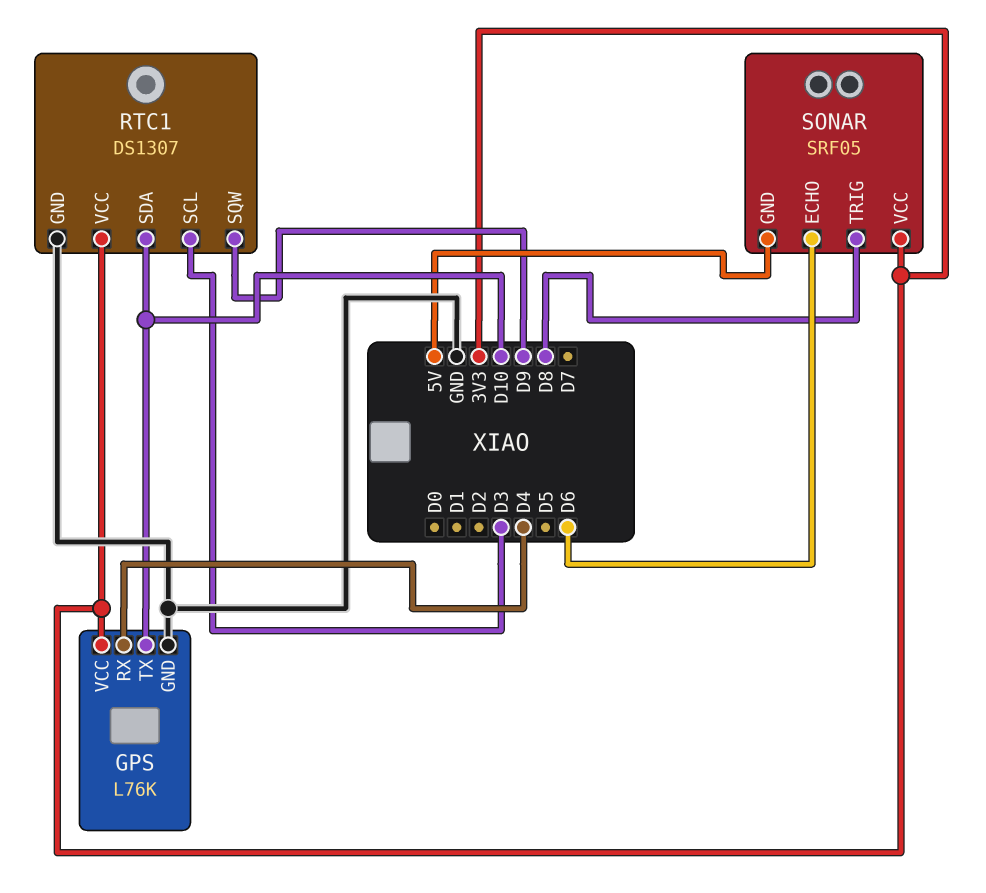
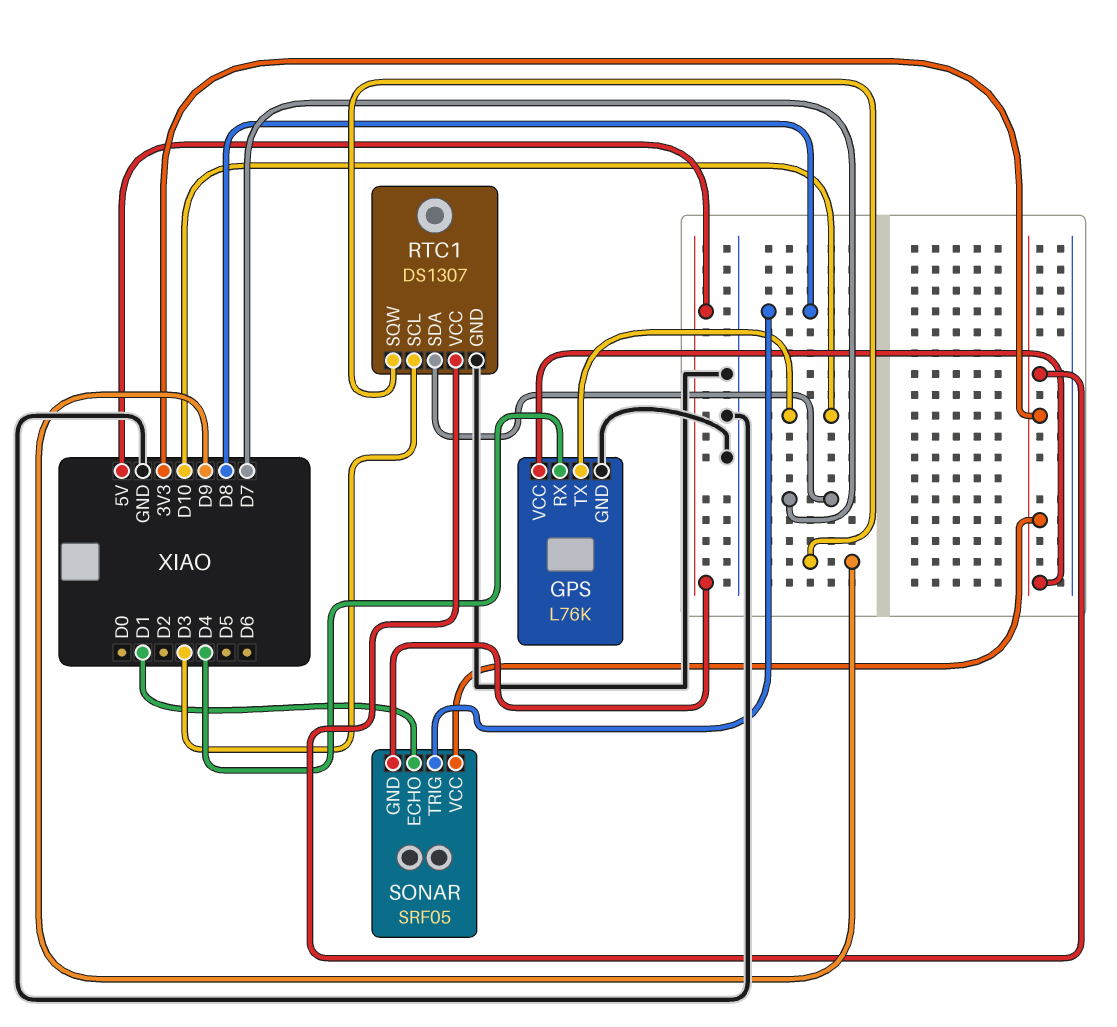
RTC1 pin SDA: D10 -> D7
SONAR pin ECHO: D6 -> D1

